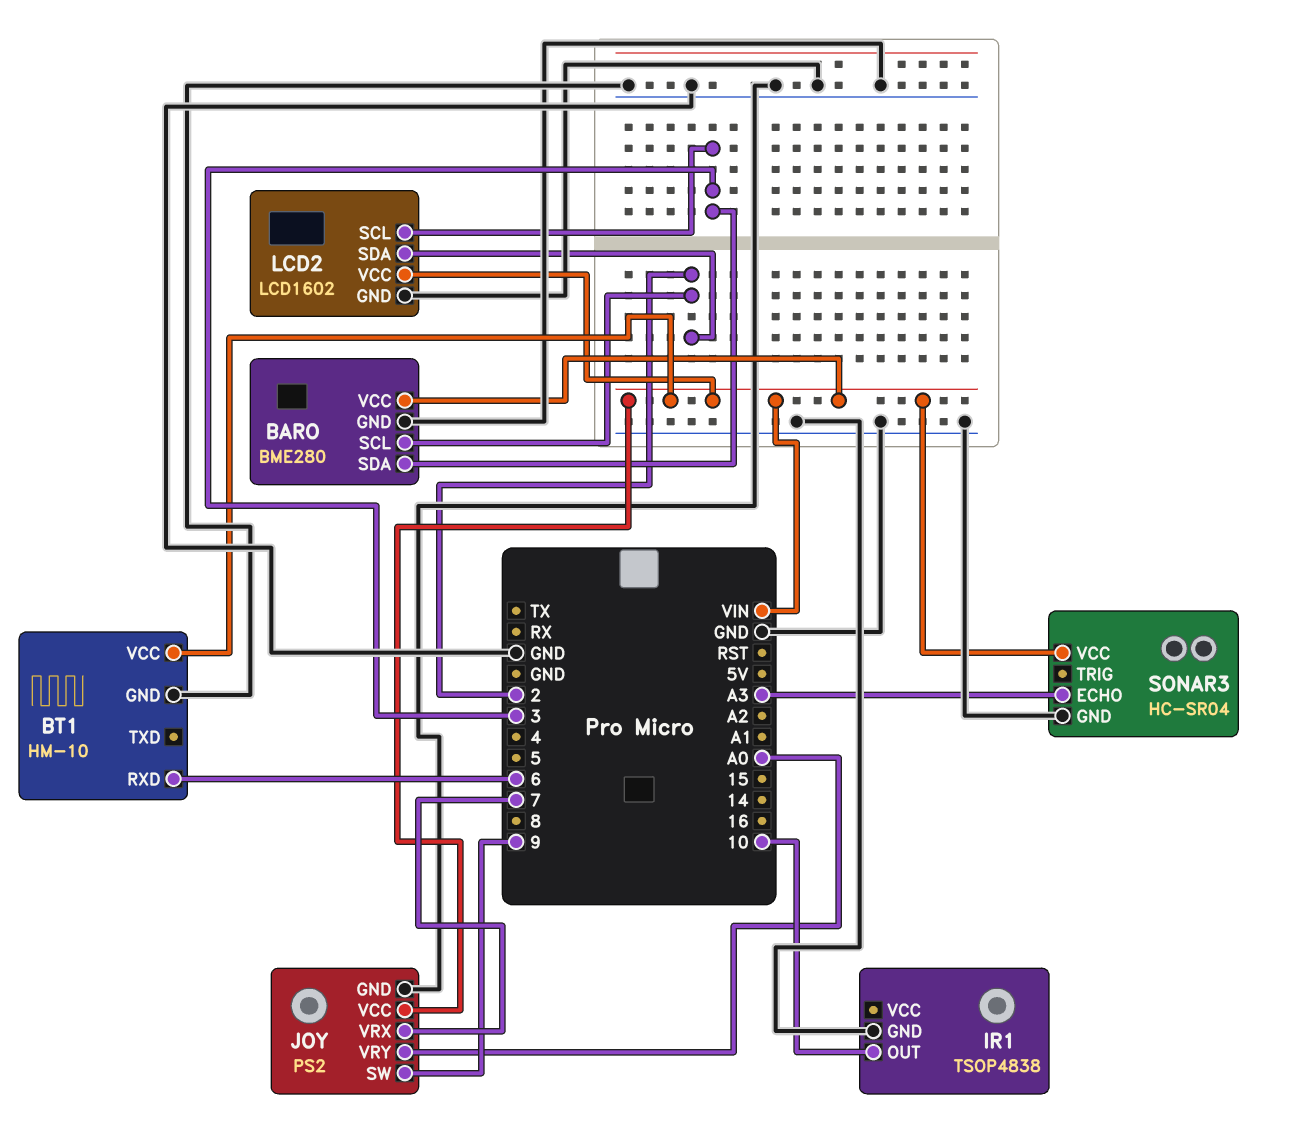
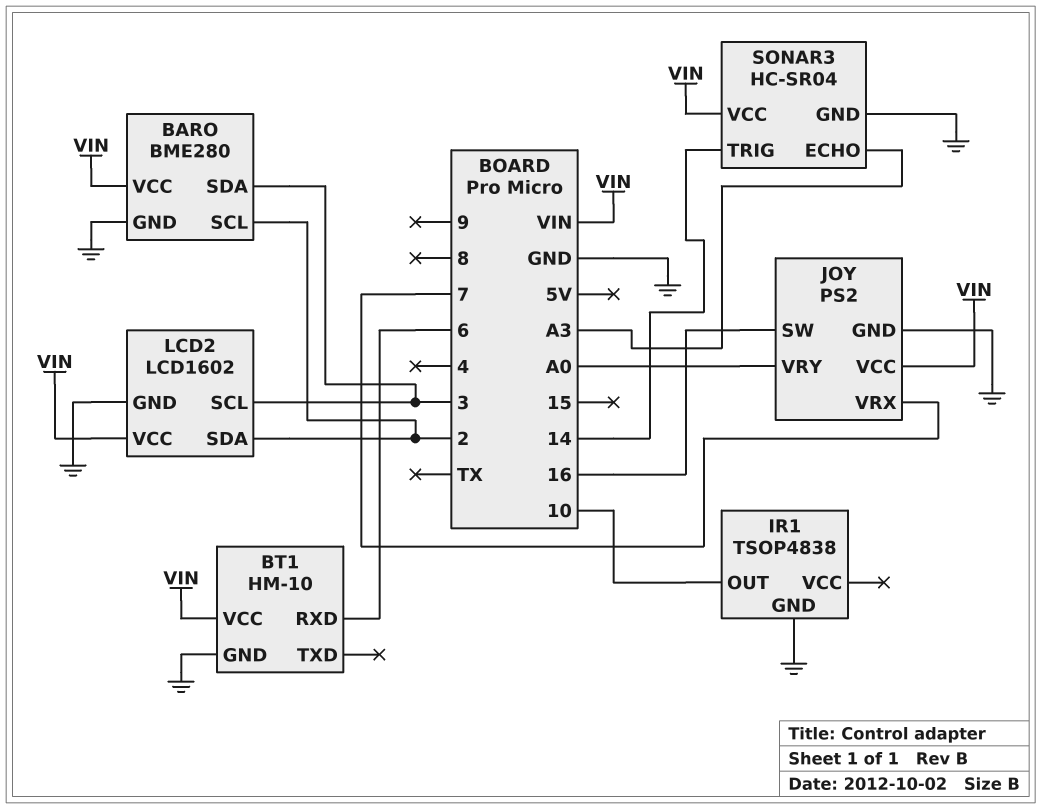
JOY pin SW: 9 -> 16
SONAR3 pin TRIG: none -> 14

